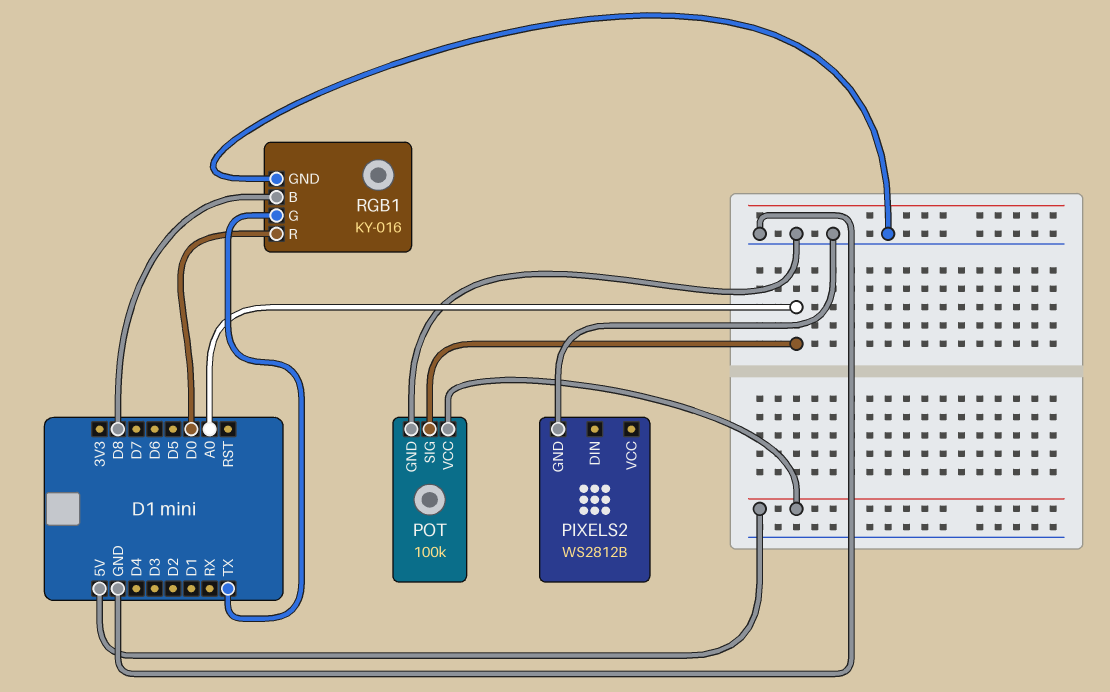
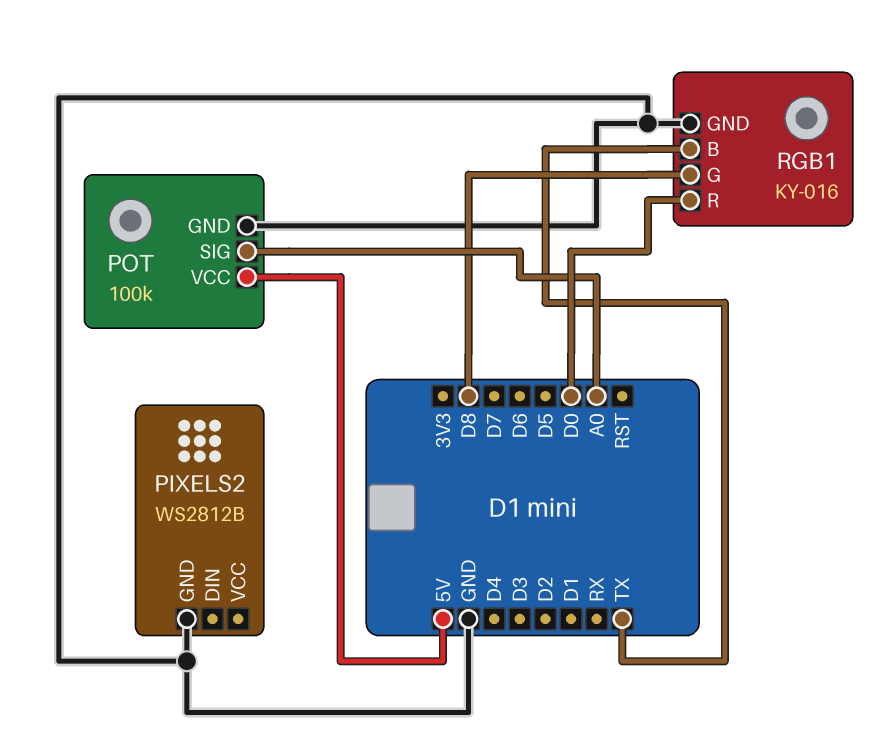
RGB1 pin B: D8 -> TX
RGB1 pin G: TX -> D8

